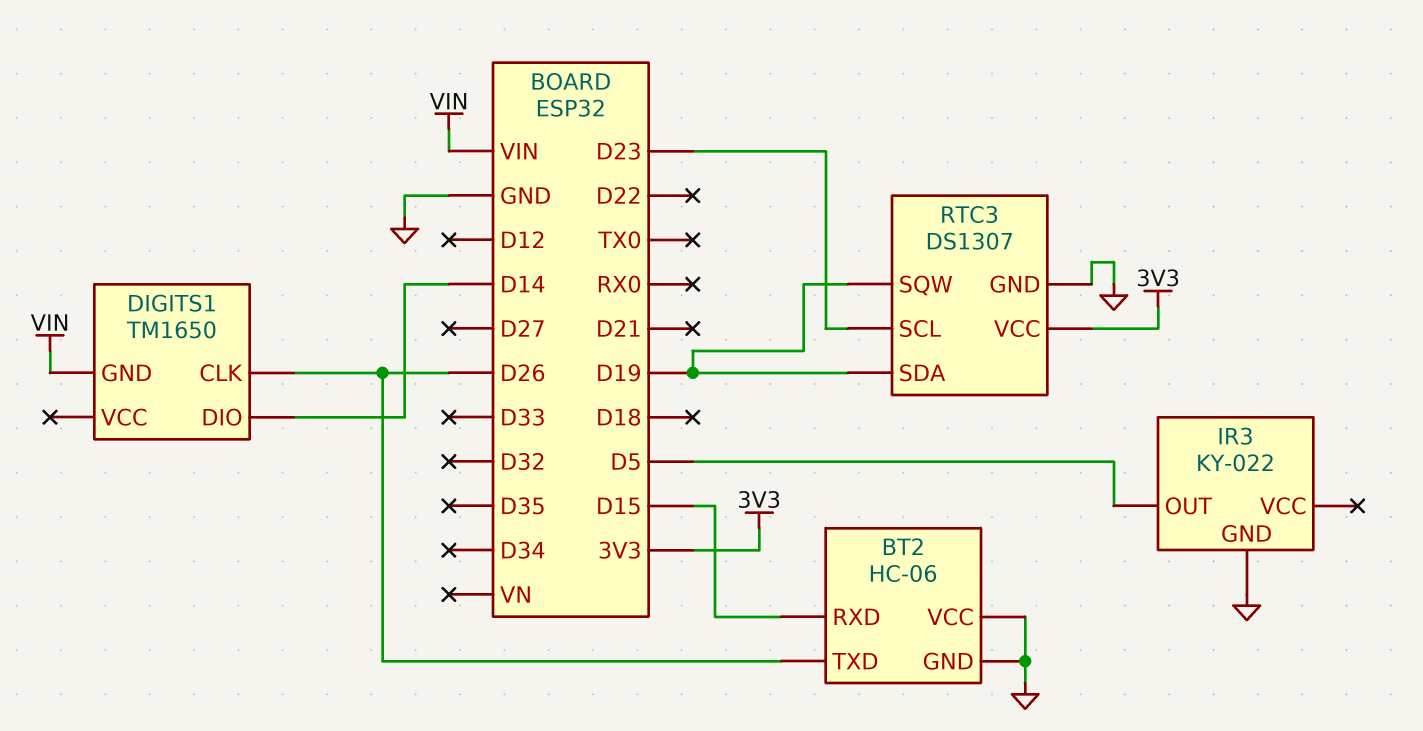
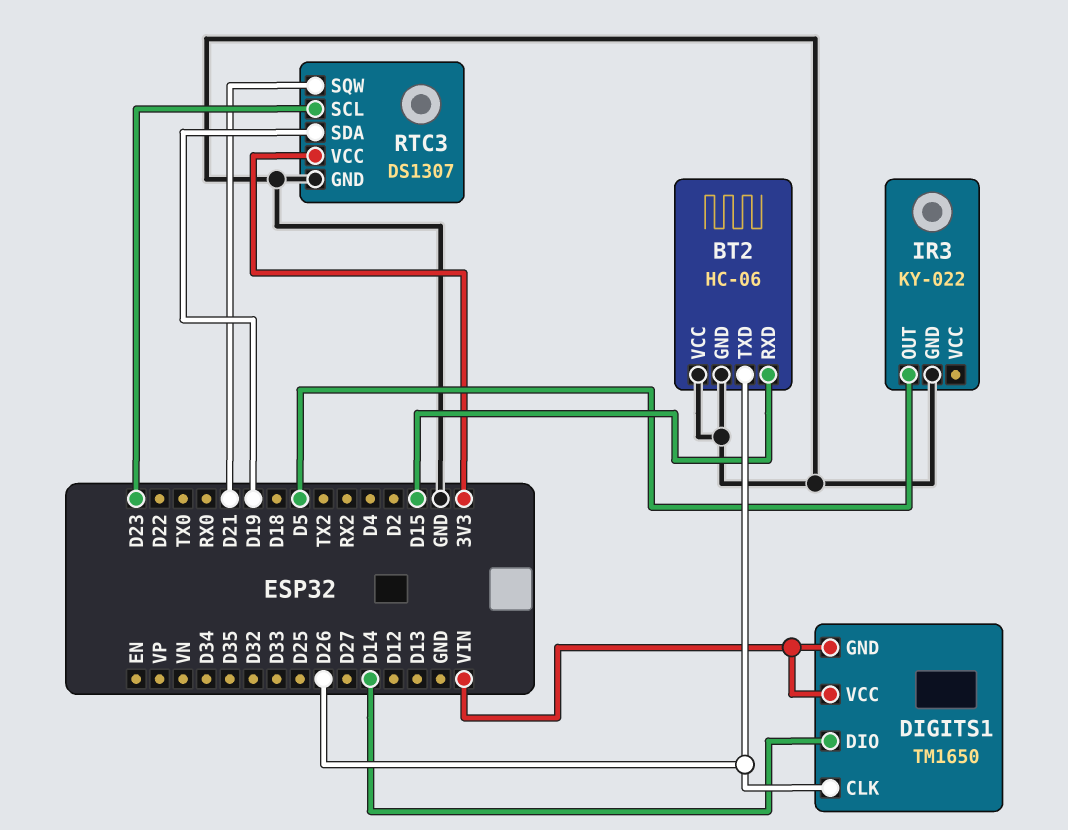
DIGITS1 pin VCC: none -> VIN
RTC3 pin SQW: D19 -> D21

